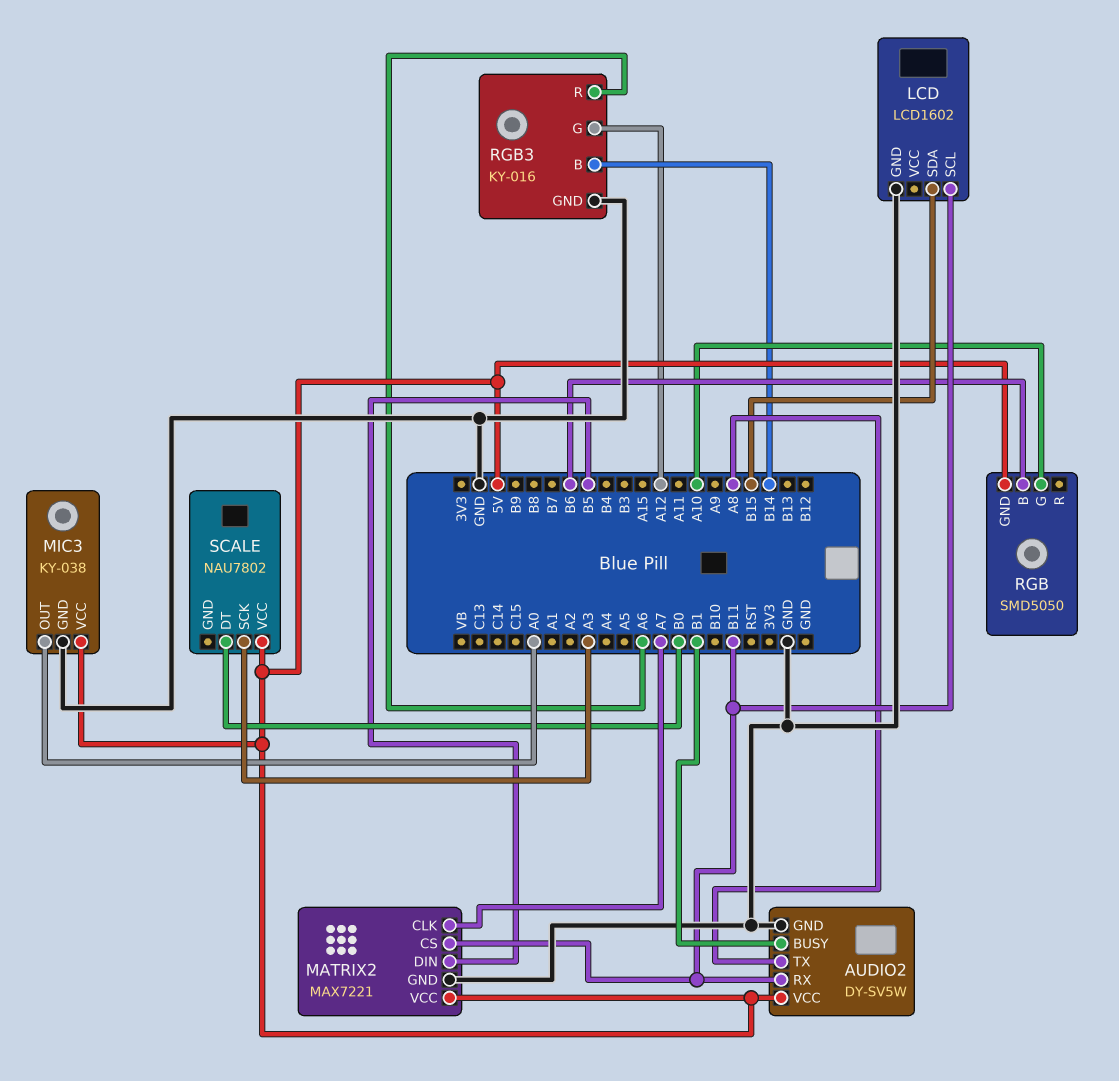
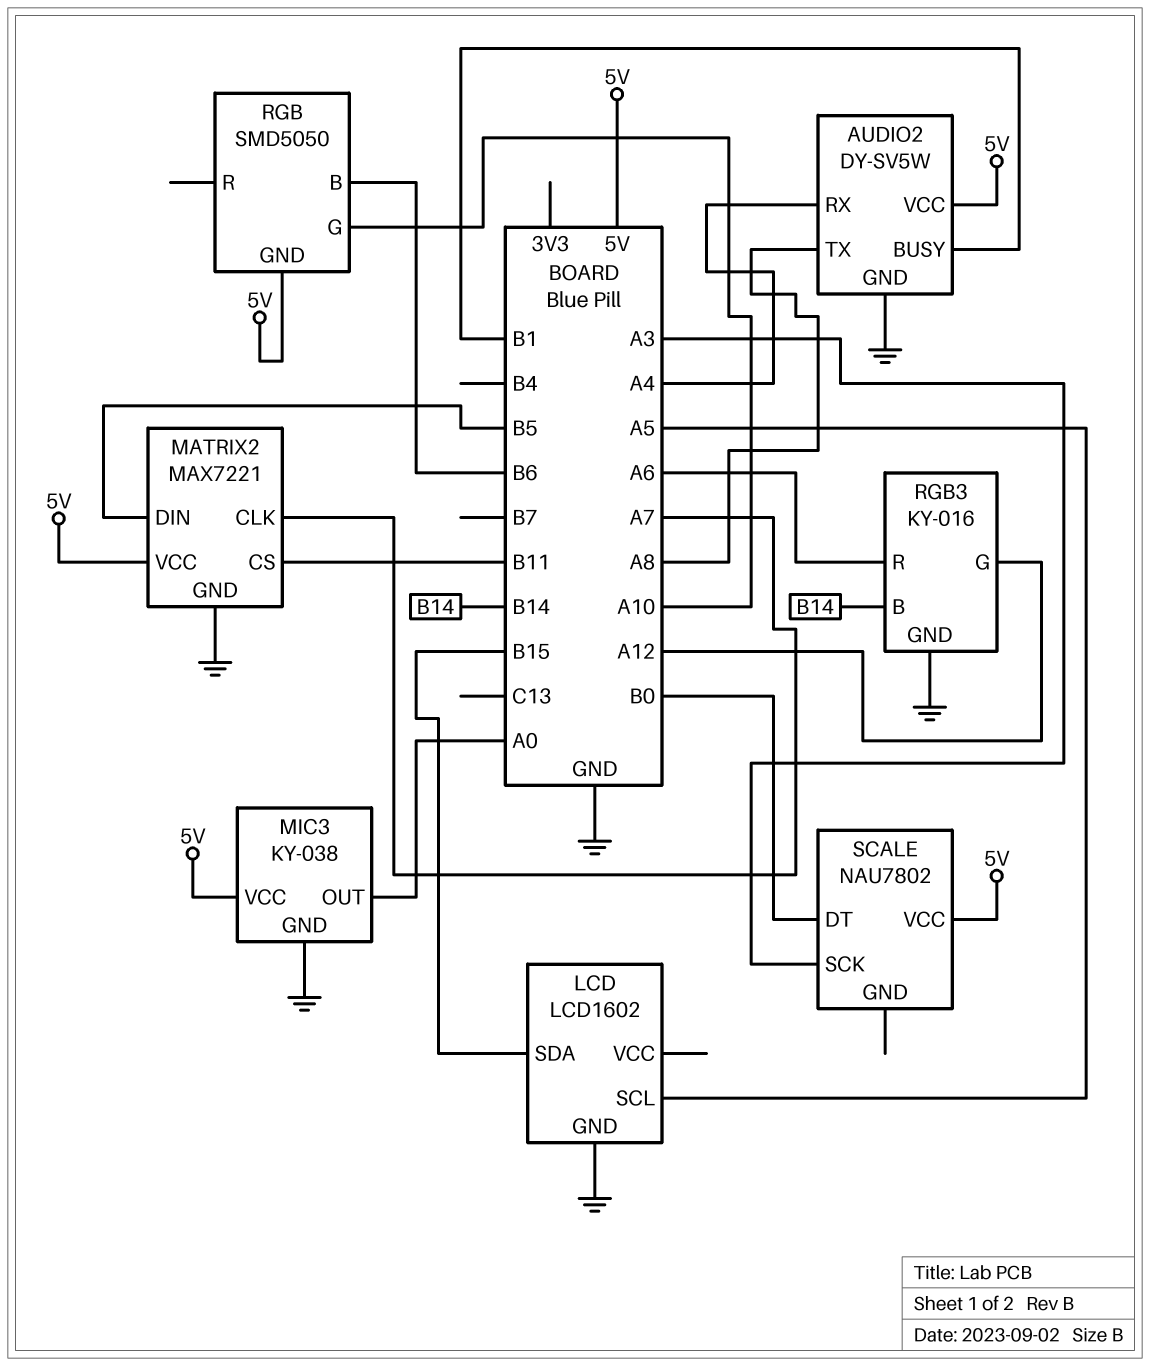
AUDIO2 pin RX: B11 -> A4
LCD pin SCL: B11 -> A5

